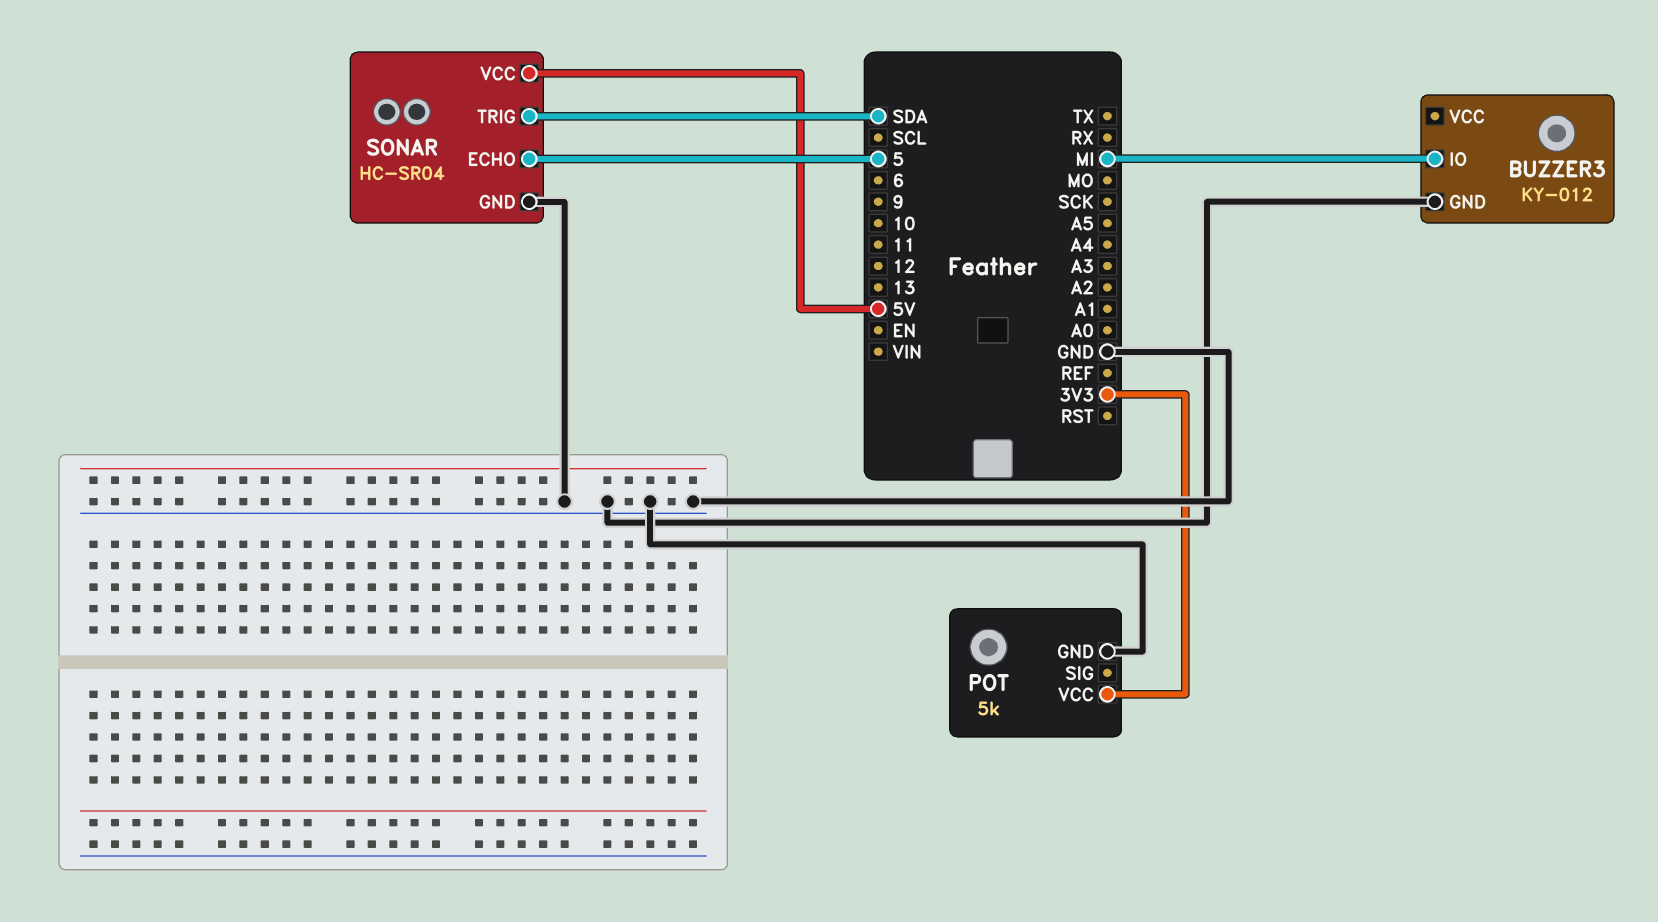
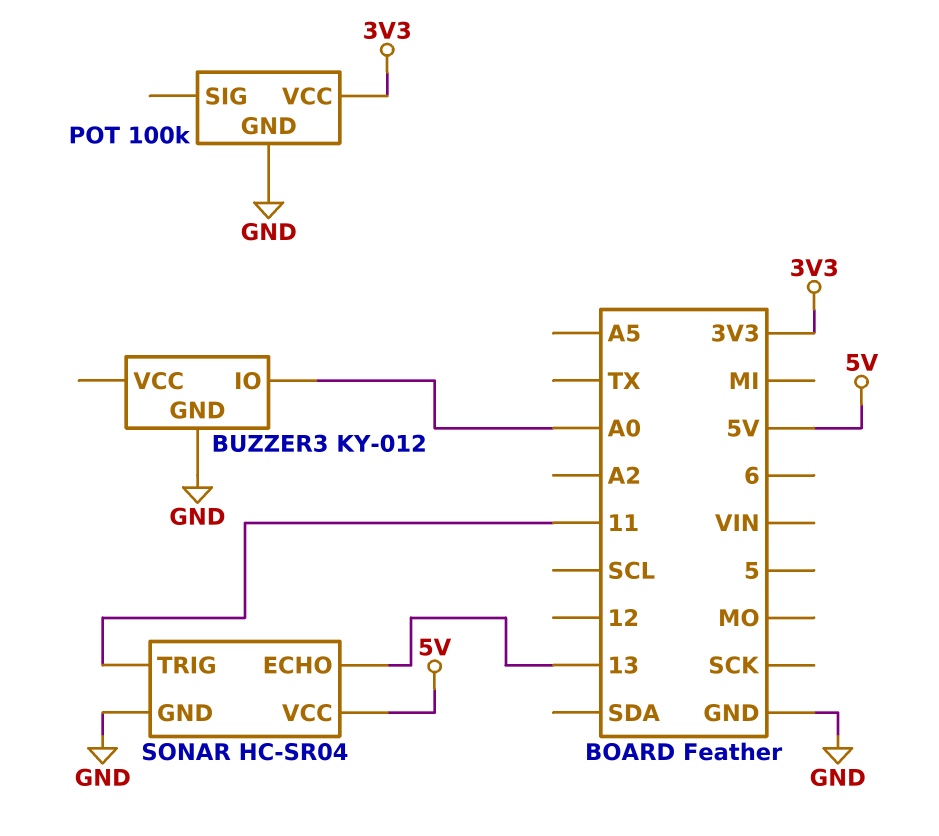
BUZZER3 pin IO: MI -> A0
POT: 5k -> 100k
SONAR pin ECHO: 5 -> 13
SONAR pin TRIG: SDA -> 11

